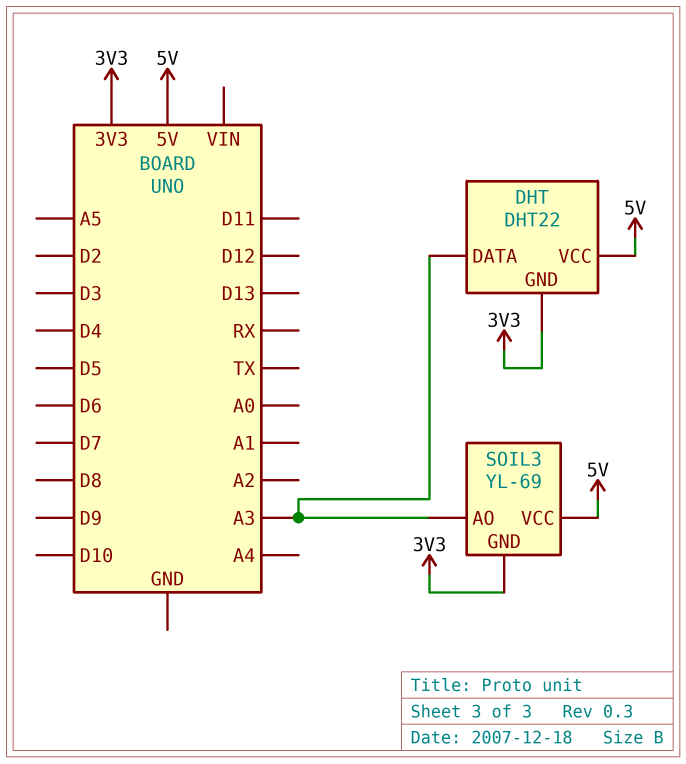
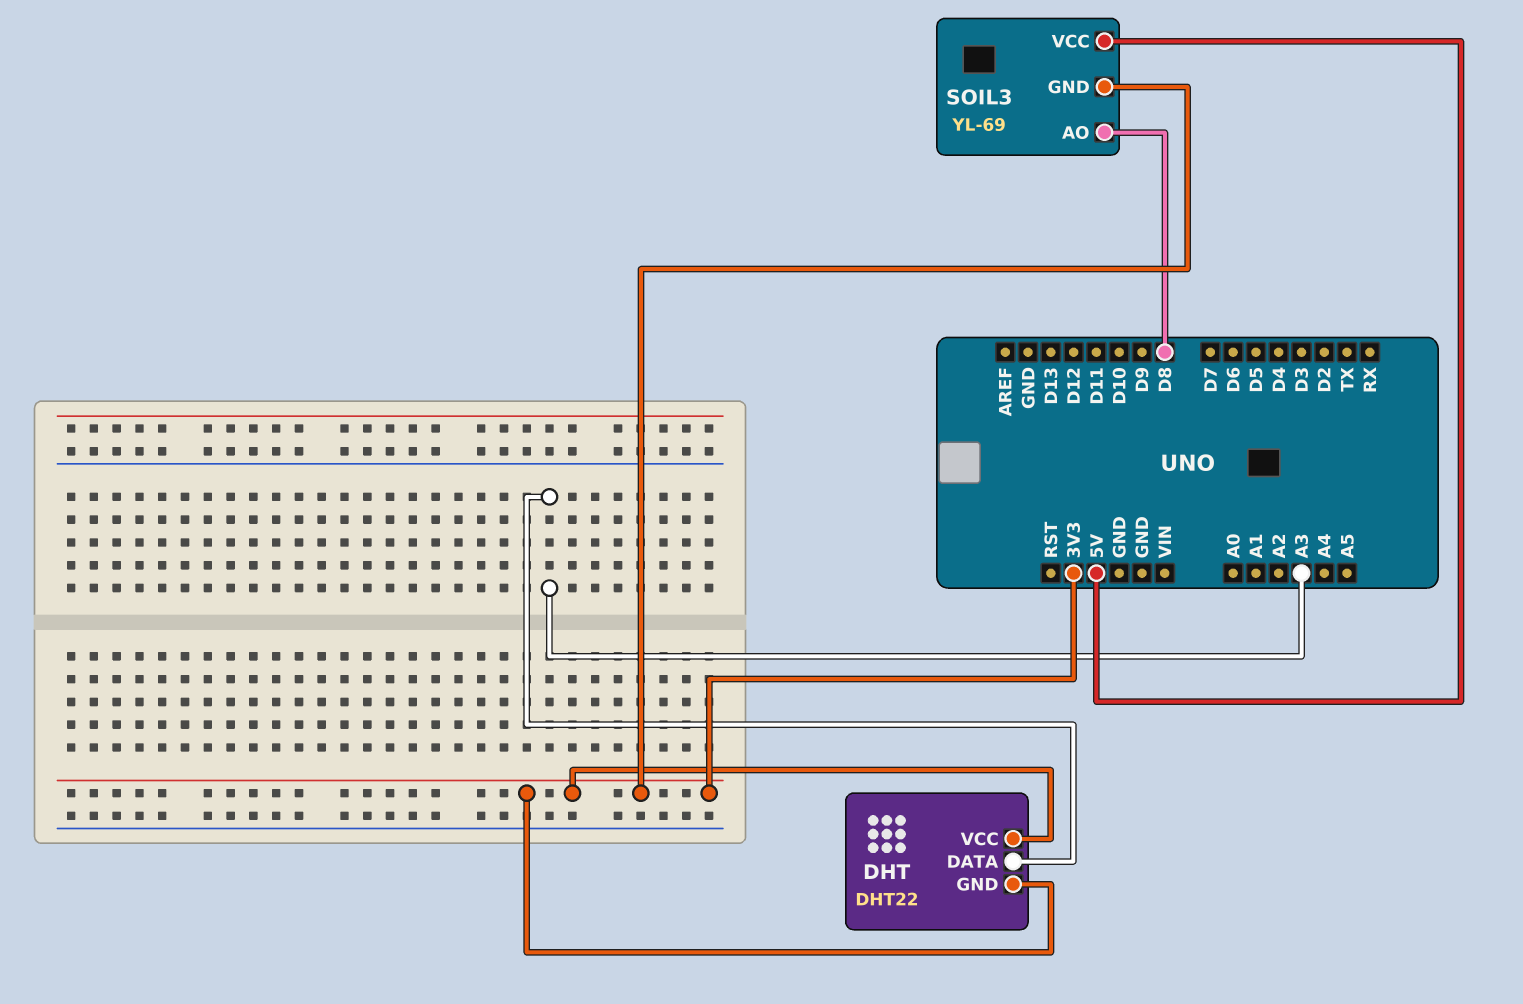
DHT pin VCC: 5V -> 3V3
SOIL3 pin AO: A3 -> D8

